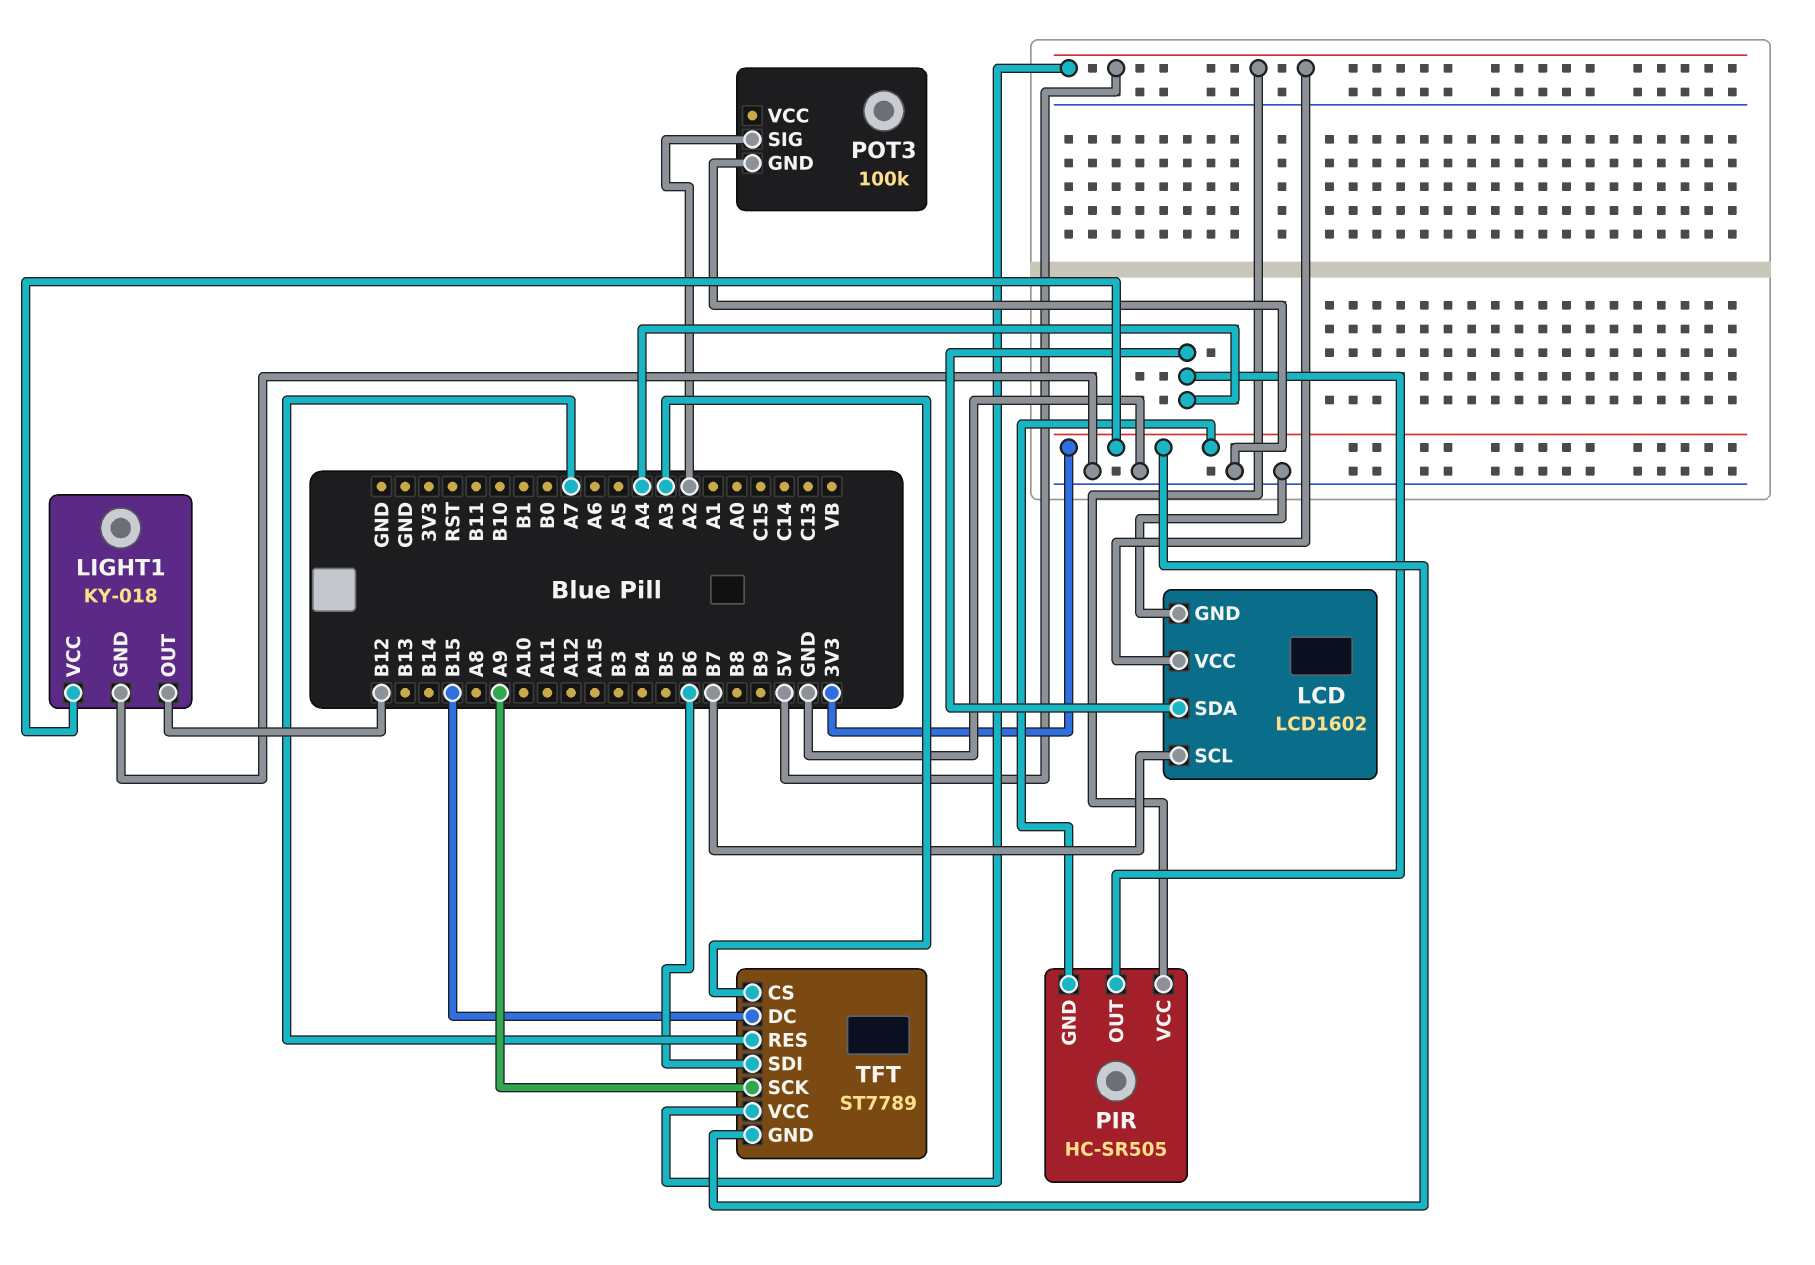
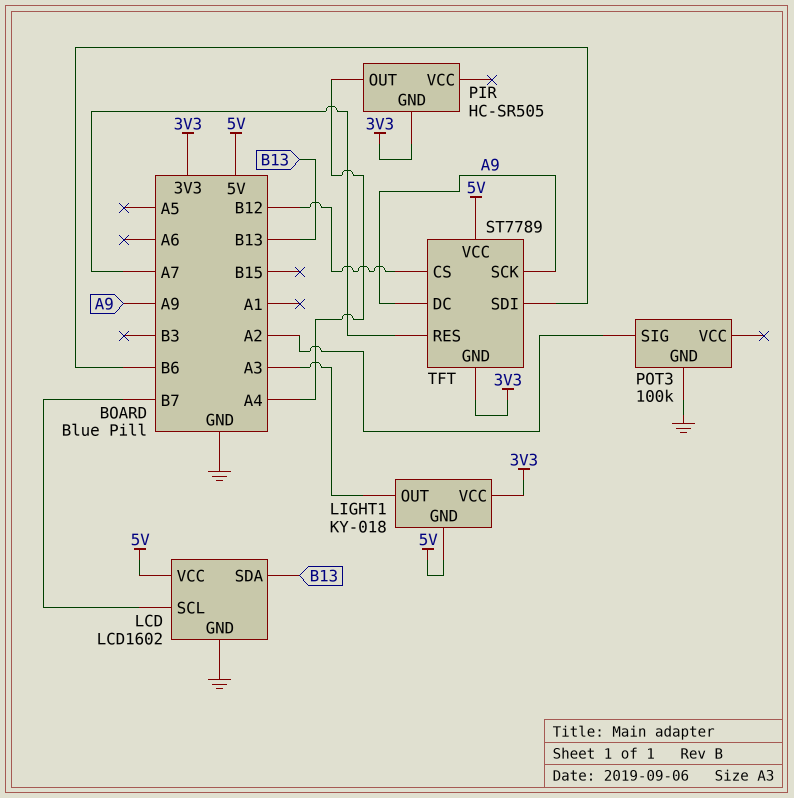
LCD pin SDA: A4 -> B13
LIGHT1 pin GND: GND -> 5V
LIGHT1 pin OUT: B12 -> A3
PIR pin VCC: 5V -> none
TFT pin CS: A3 -> B12
TFT pin DC: B15 -> A9

